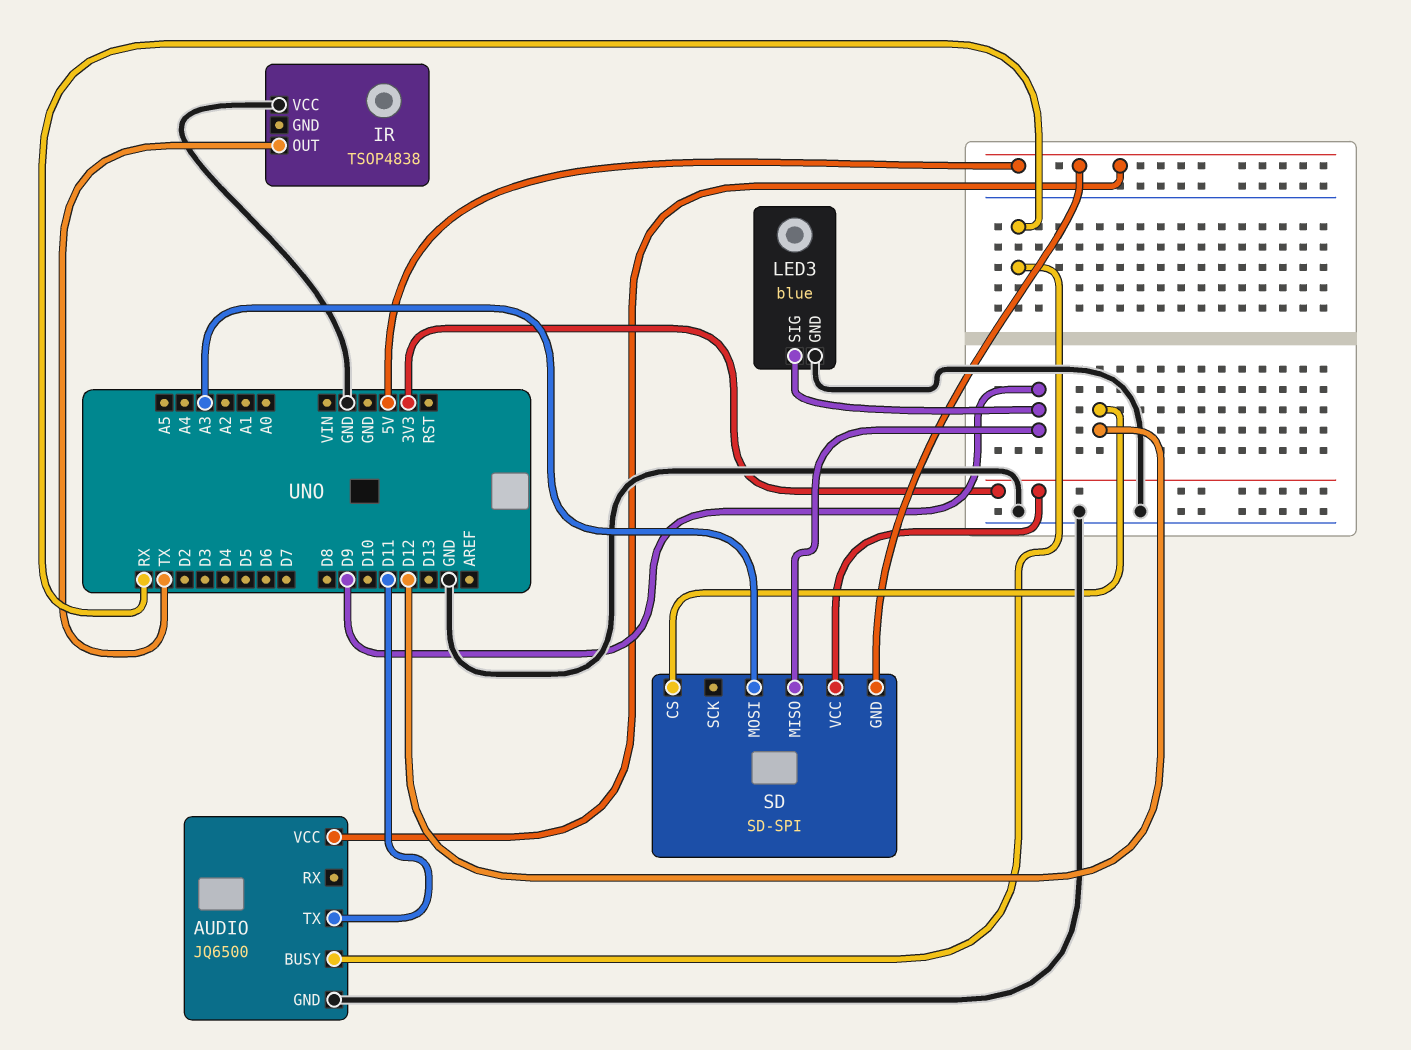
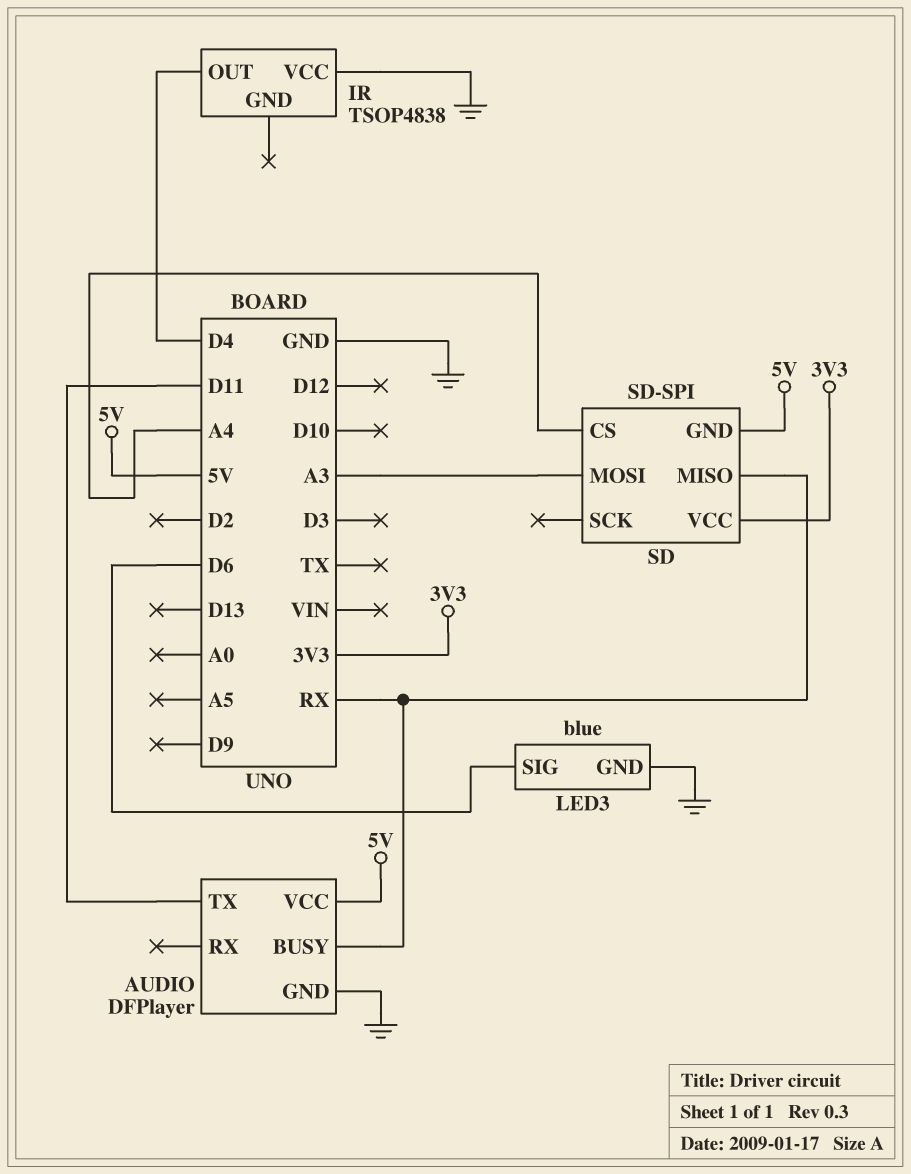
AUDIO: JQ6500 -> DFPlayer
IR pin OUT: TX -> D4
LED3 pin SIG: D9 -> D6
SD pin CS: D12 -> A4
SD pin MISO: D9 -> RX

